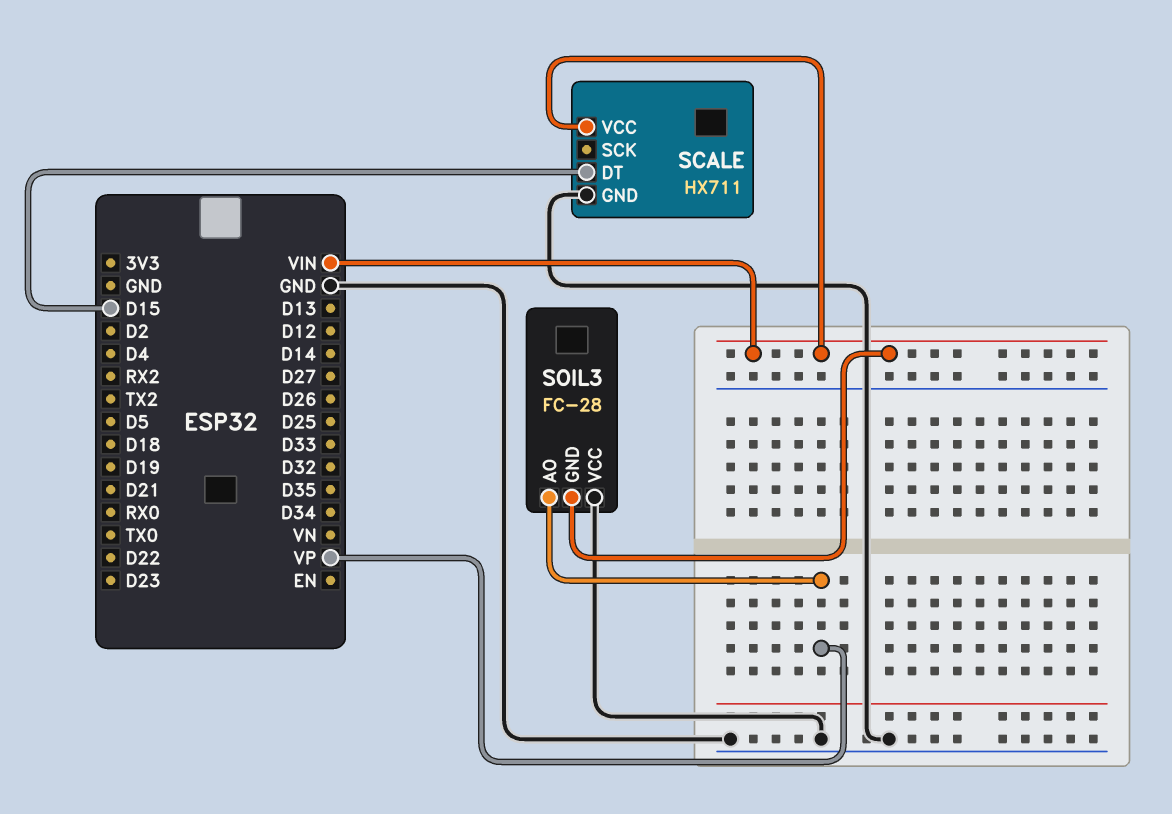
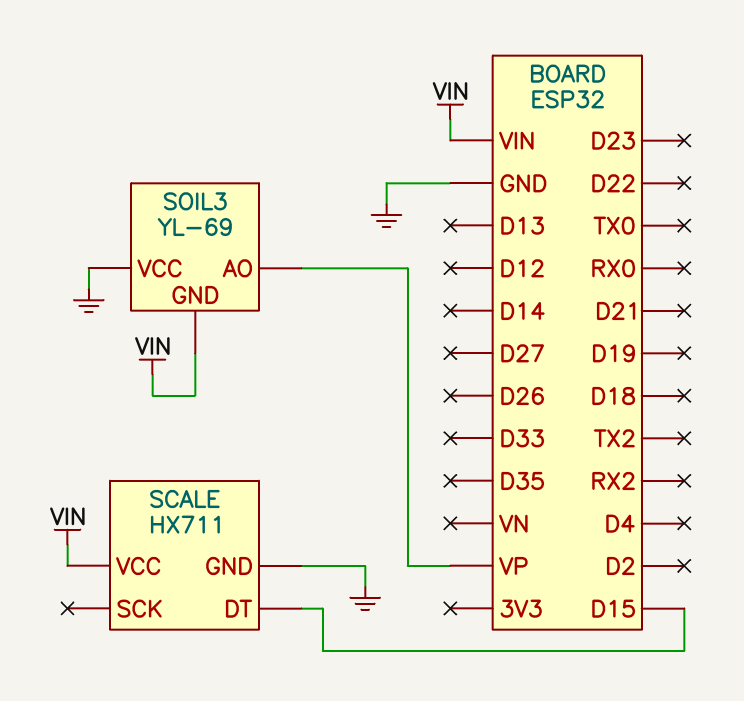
SOIL3: FC-28 -> YL-69

